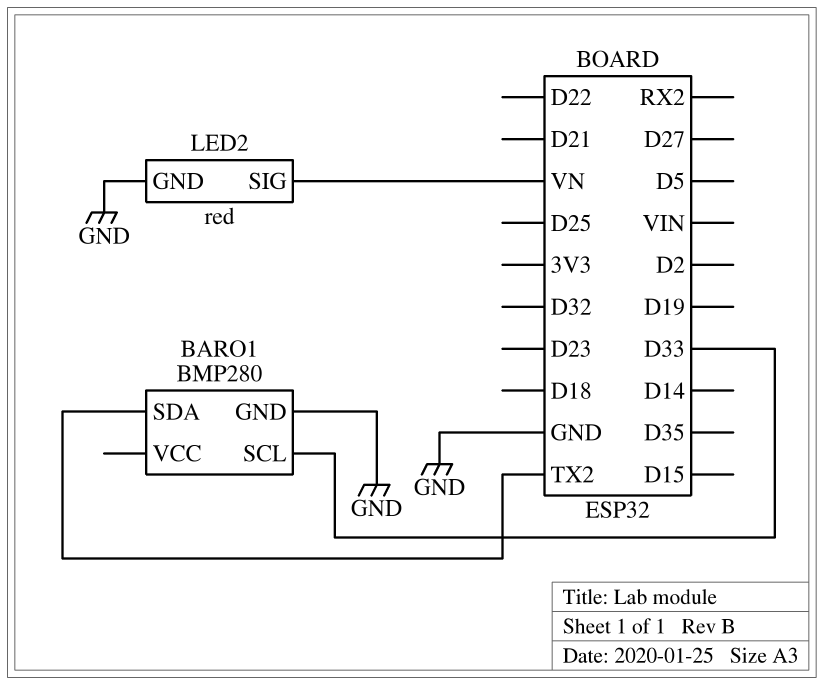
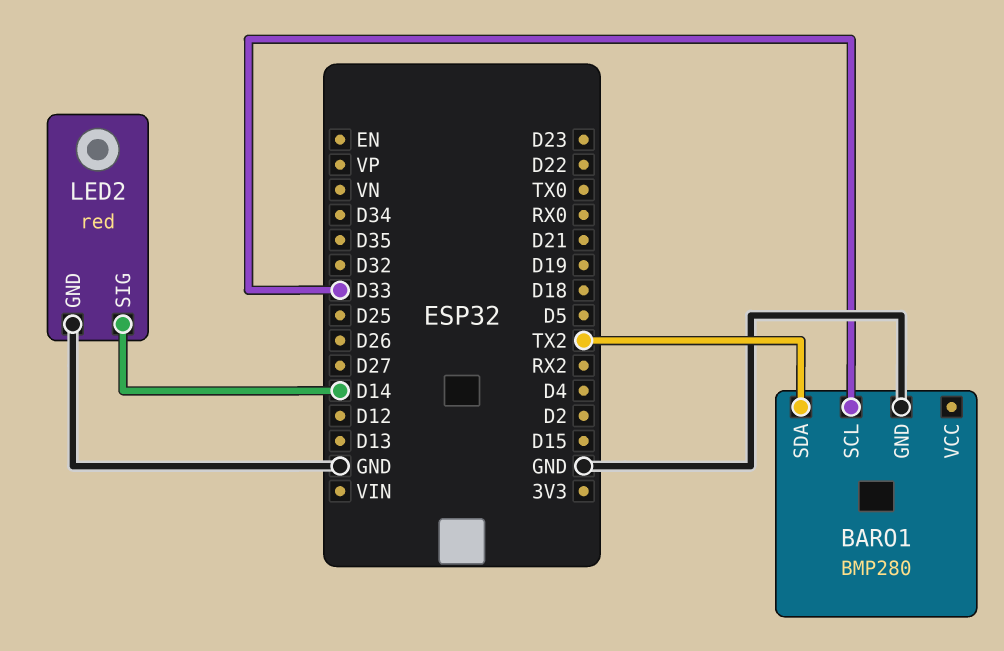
LED2 pin SIG: VN -> D14

